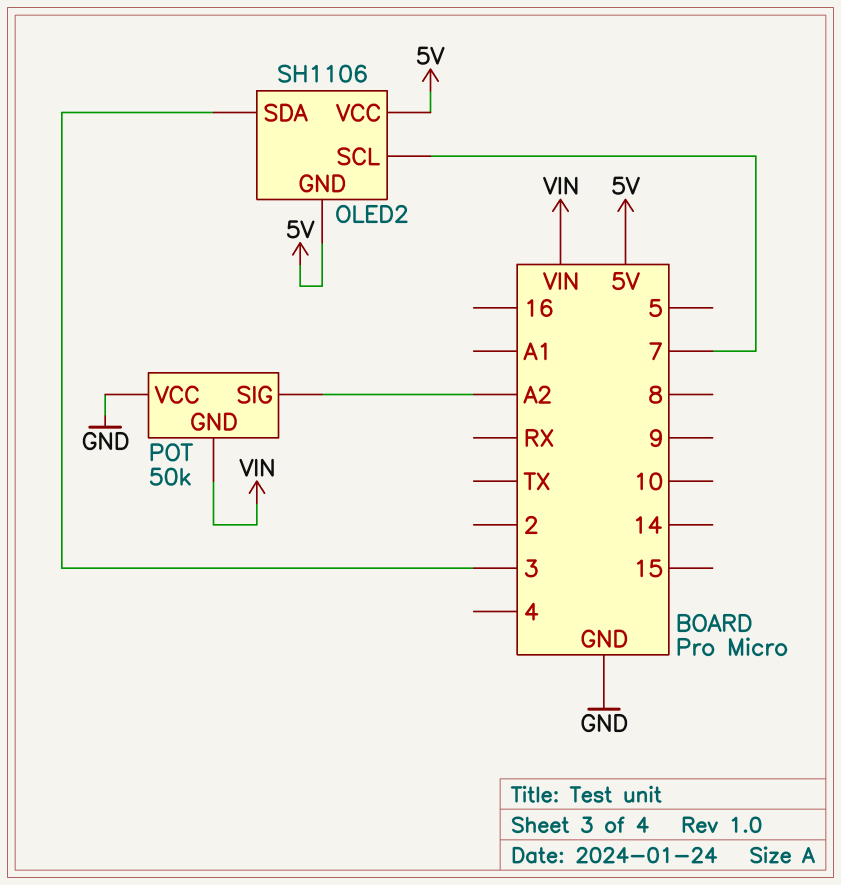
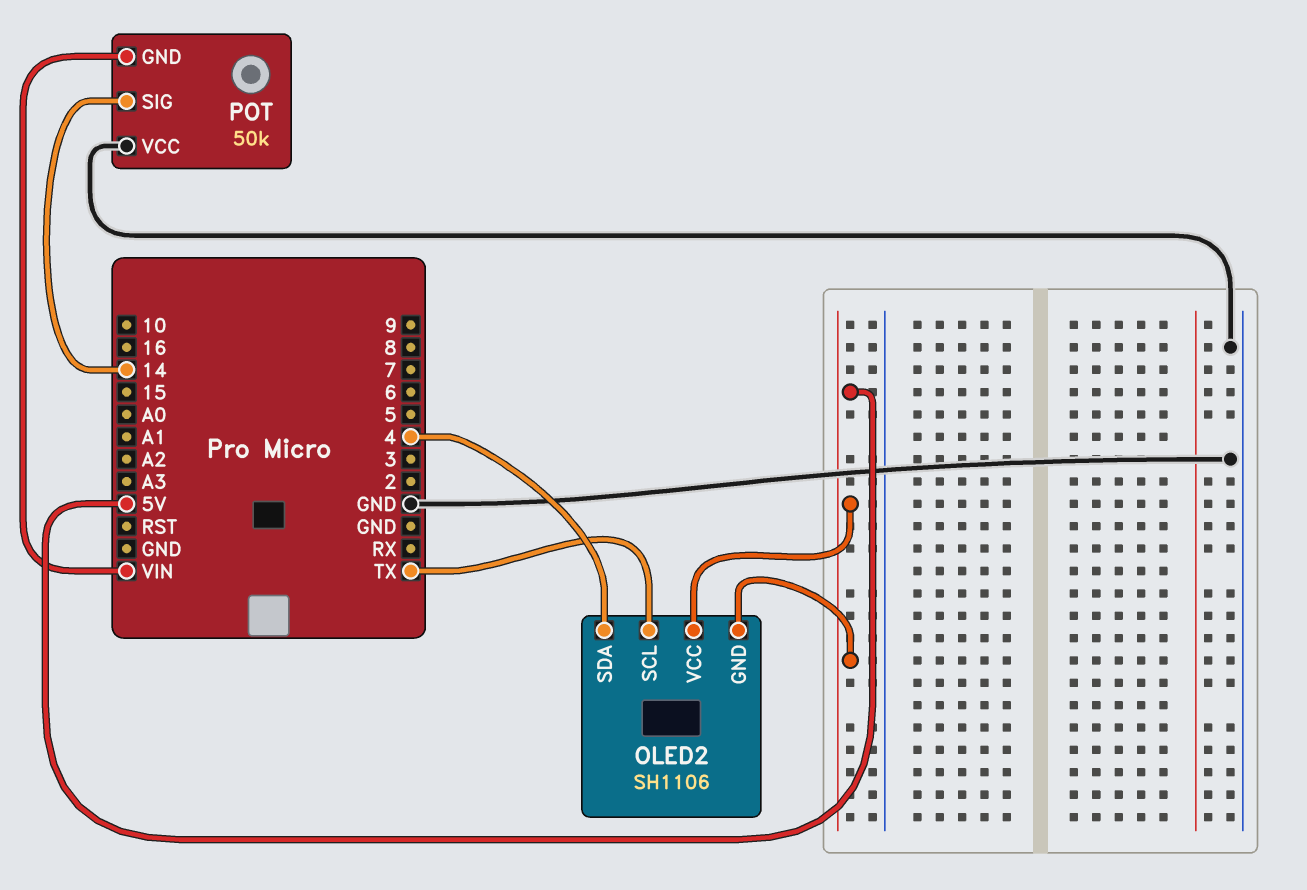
OLED2 pin SCL: 7 -> TX
OLED2 pin SDA: 3 -> 4
POT pin SIG: A2 -> 14

